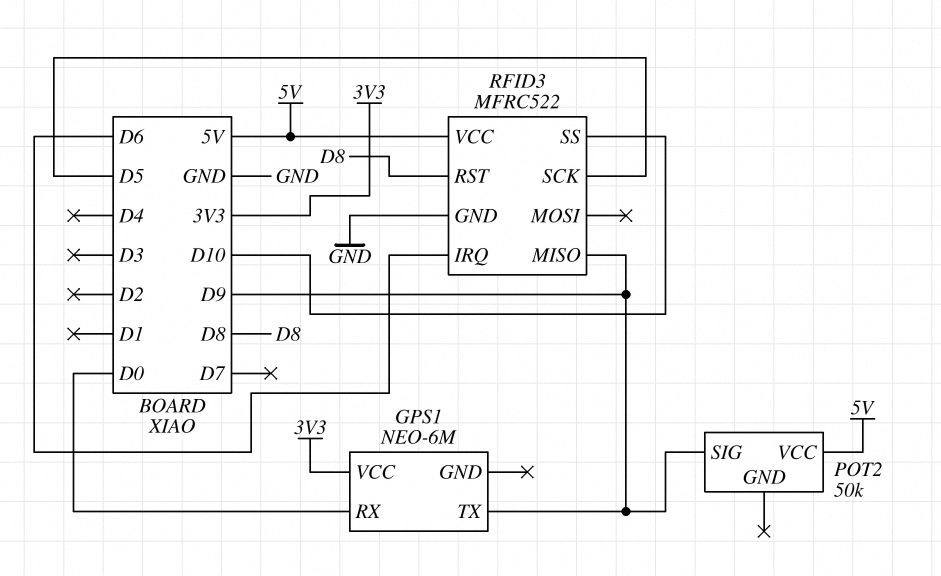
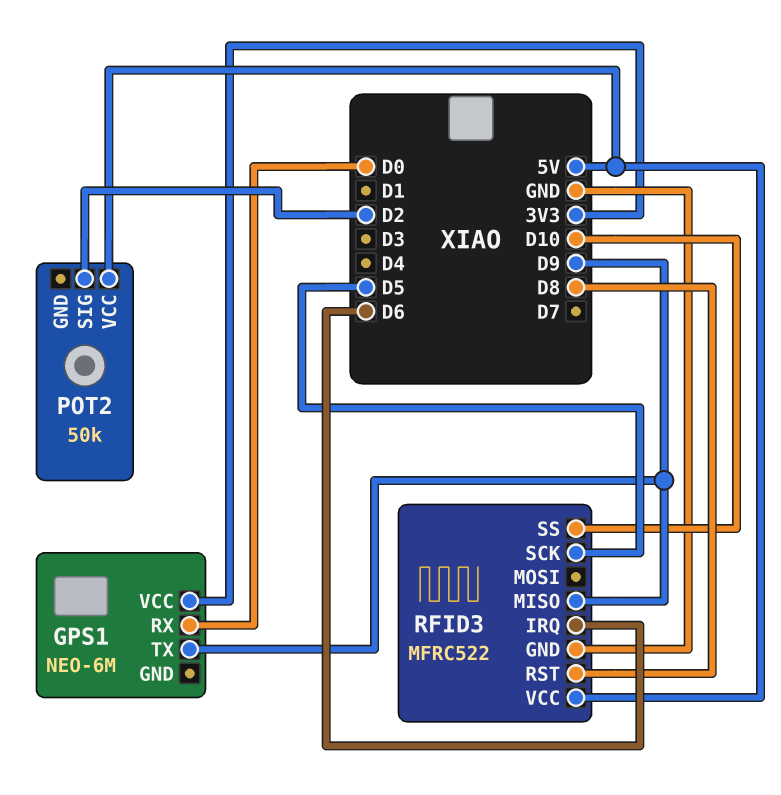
POT2 pin SIG: D9 -> D2

